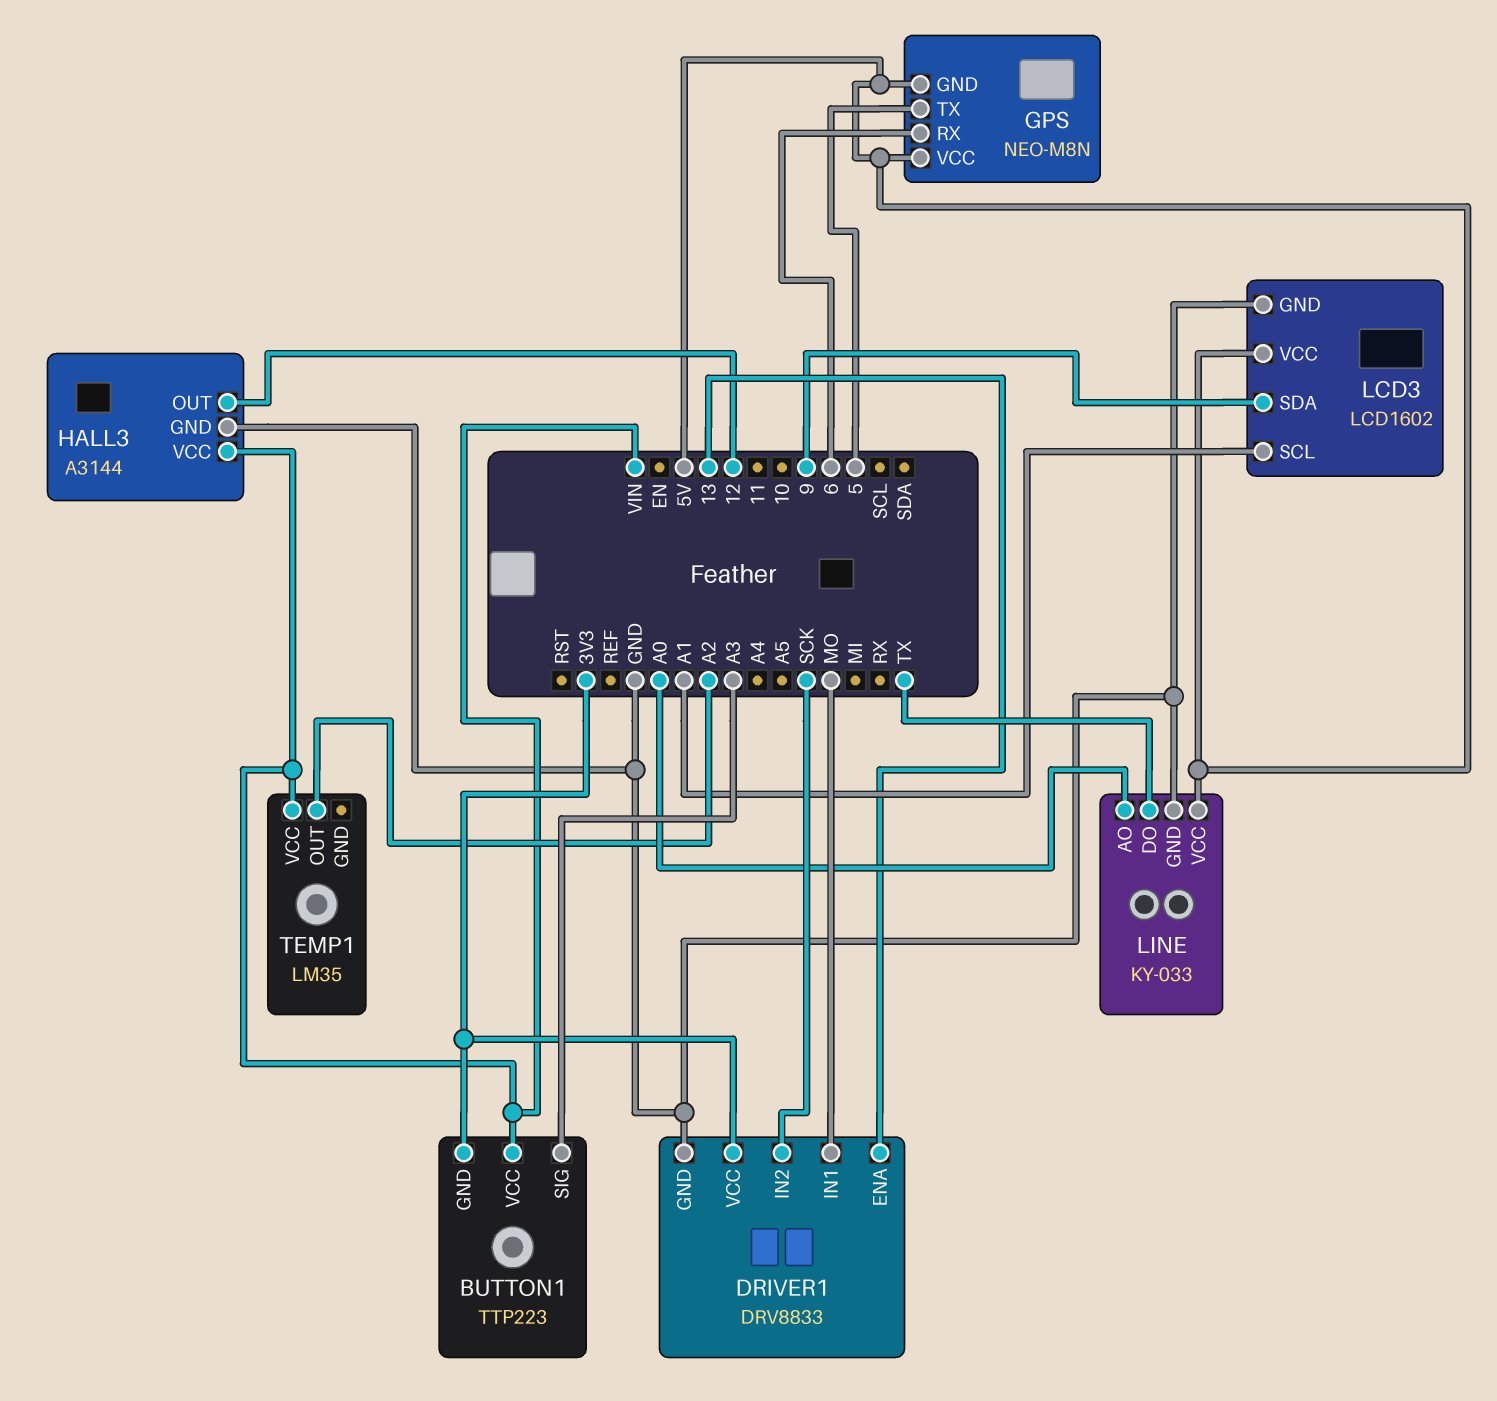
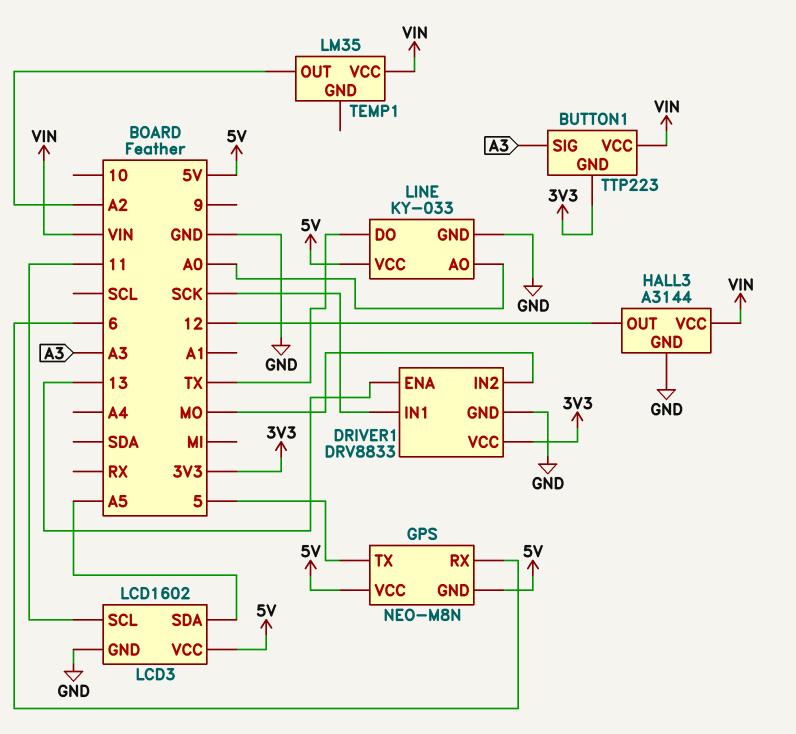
DRIVER1 pin IN1: MO -> SCK
DRIVER1 pin IN2: SCK -> MO
LCD3 pin SCL: A1 -> 11
LCD3 pin SDA: 9 -> A5

